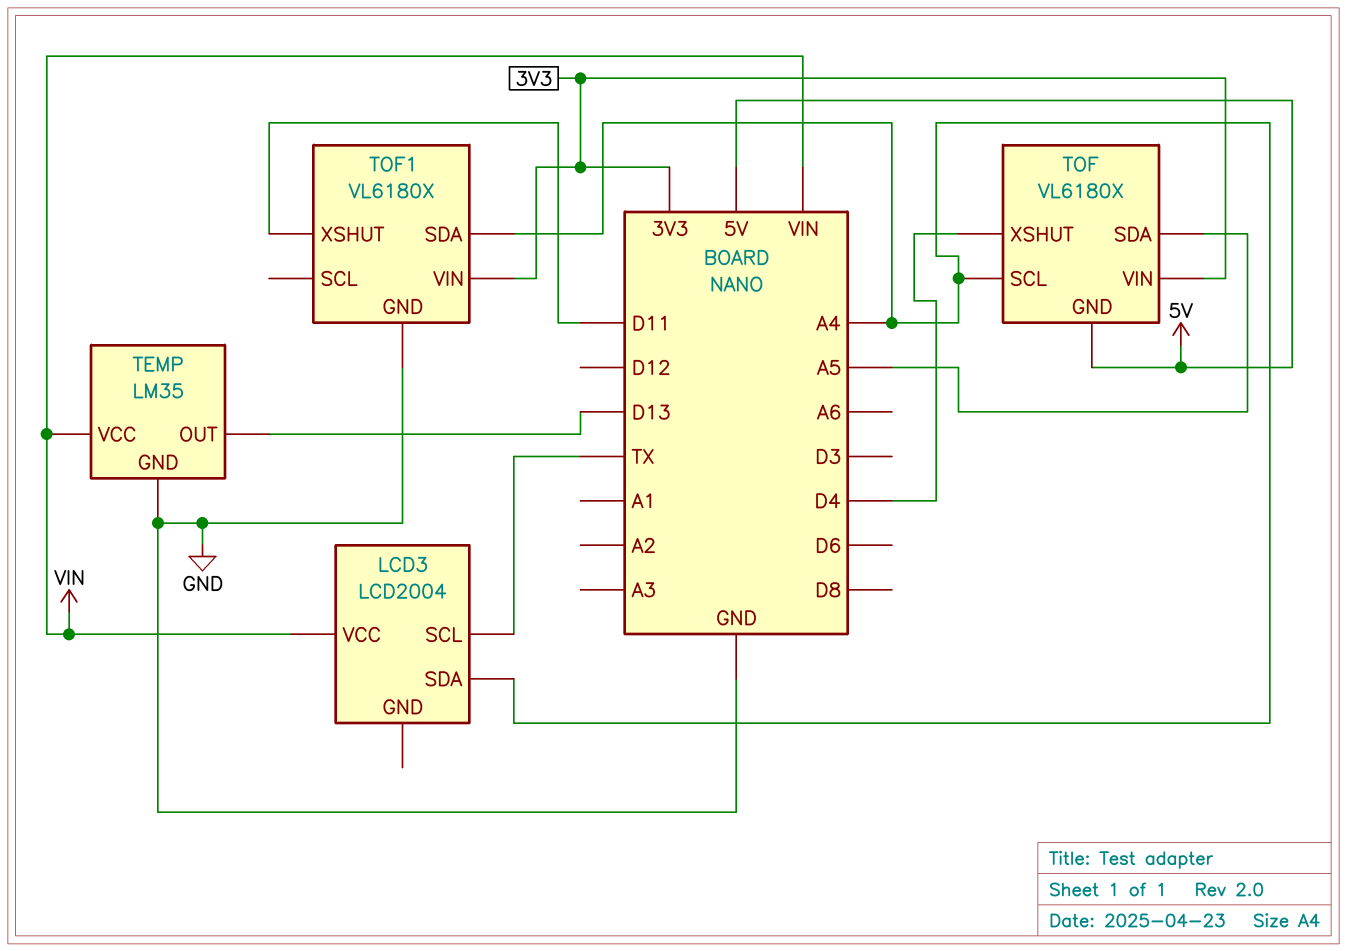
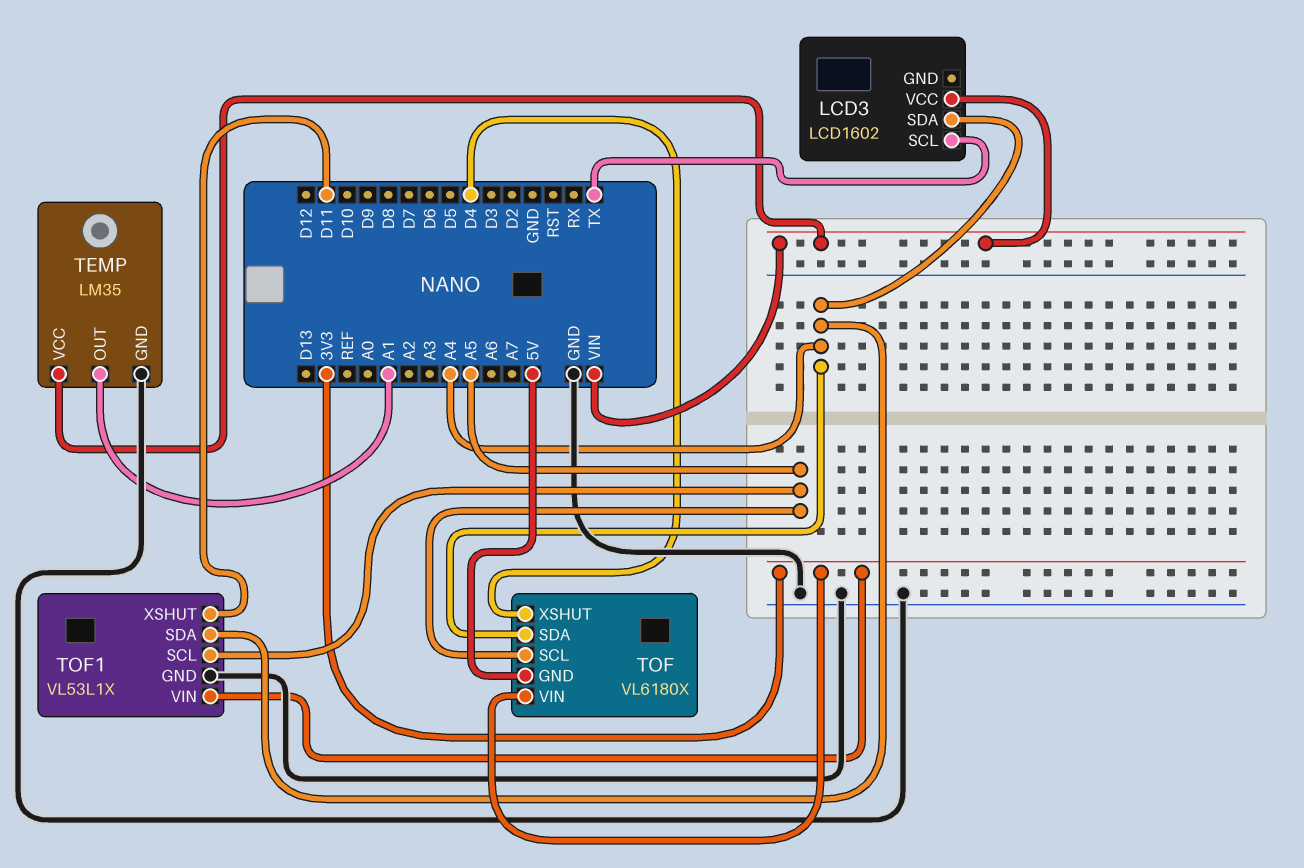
LCD3: LCD2004 -> LCD1602
TEMP pin OUT: D13 -> A1
TOF pin SCL: A4 -> A5
TOF pin SDA: A5 -> A4
TOF1: VL6180X -> VL53L1X
TOF1 pin SCL: none -> A5

